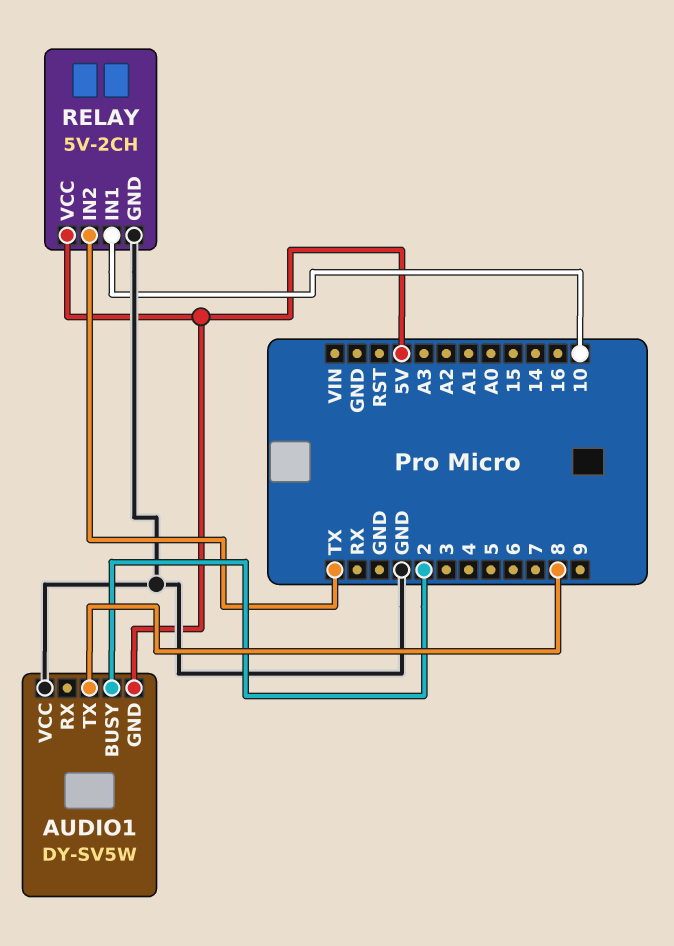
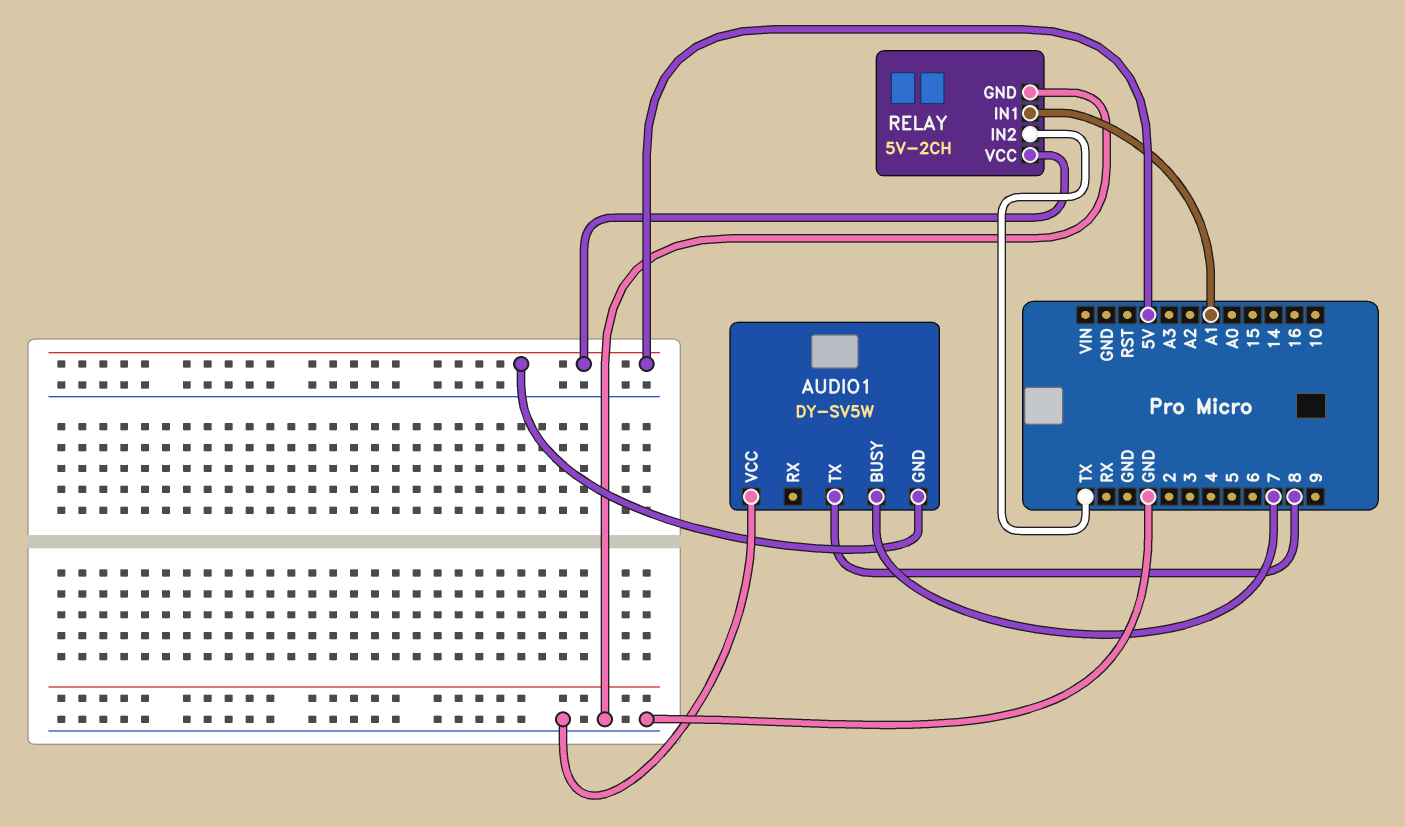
AUDIO1 pin BUSY: 2 -> 7
RELAY pin IN1: 10 -> A1

